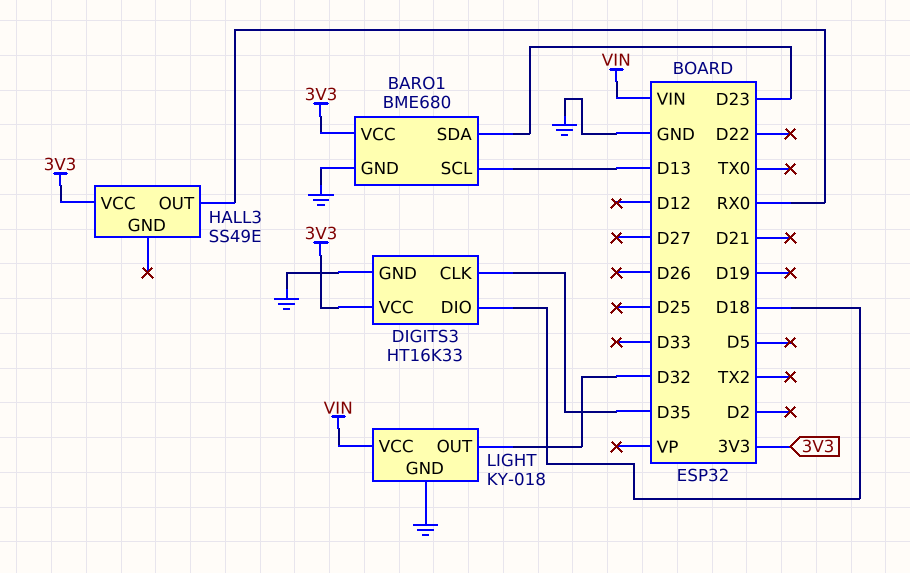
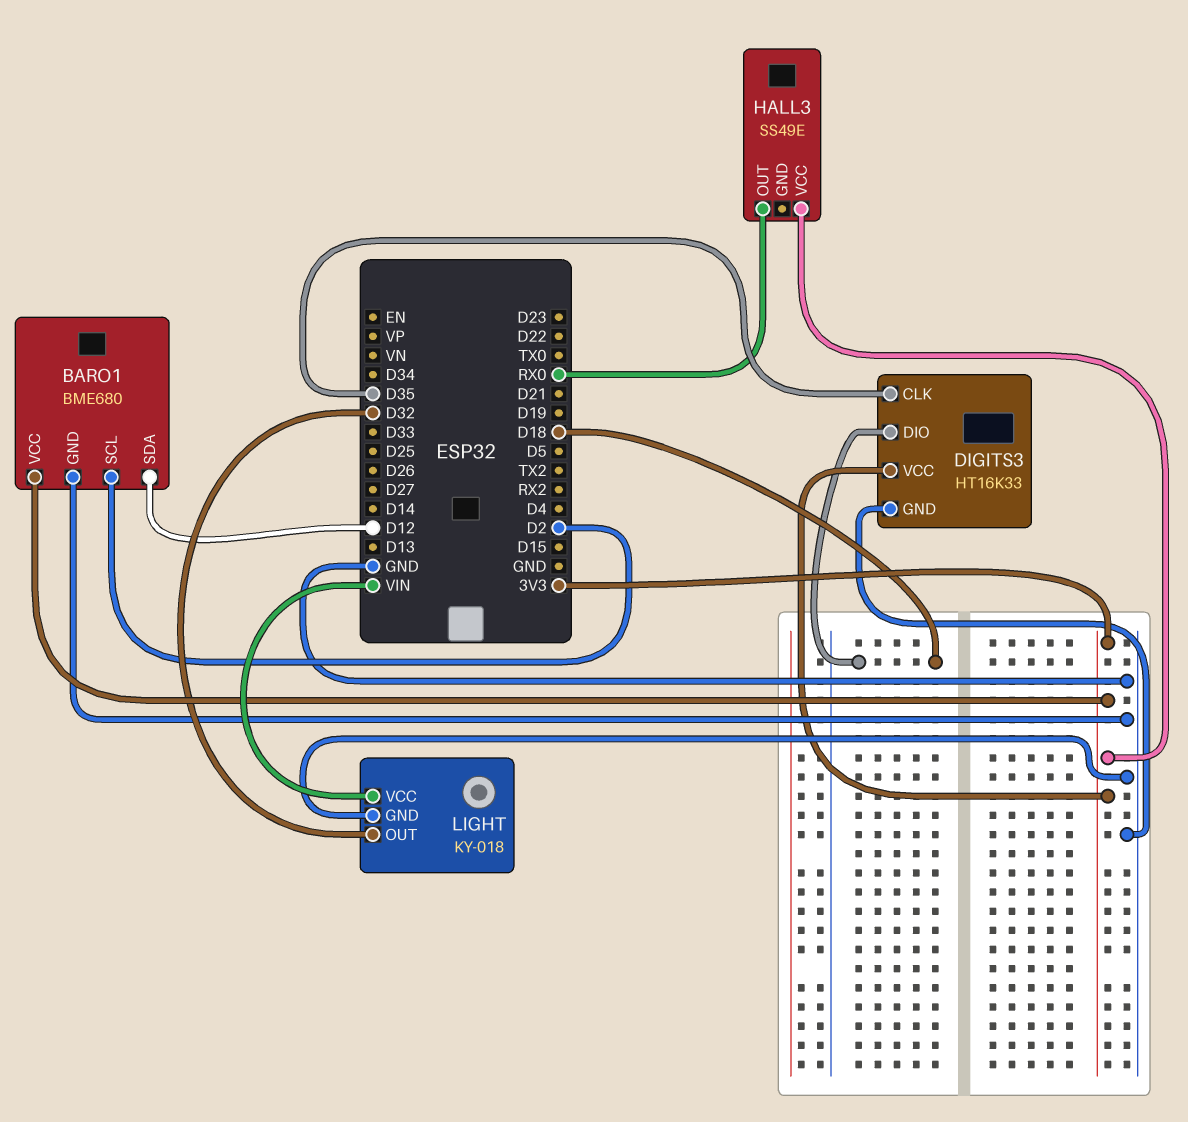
BARO1 pin SCL: D13 -> D2
BARO1 pin SDA: D23 -> D12

